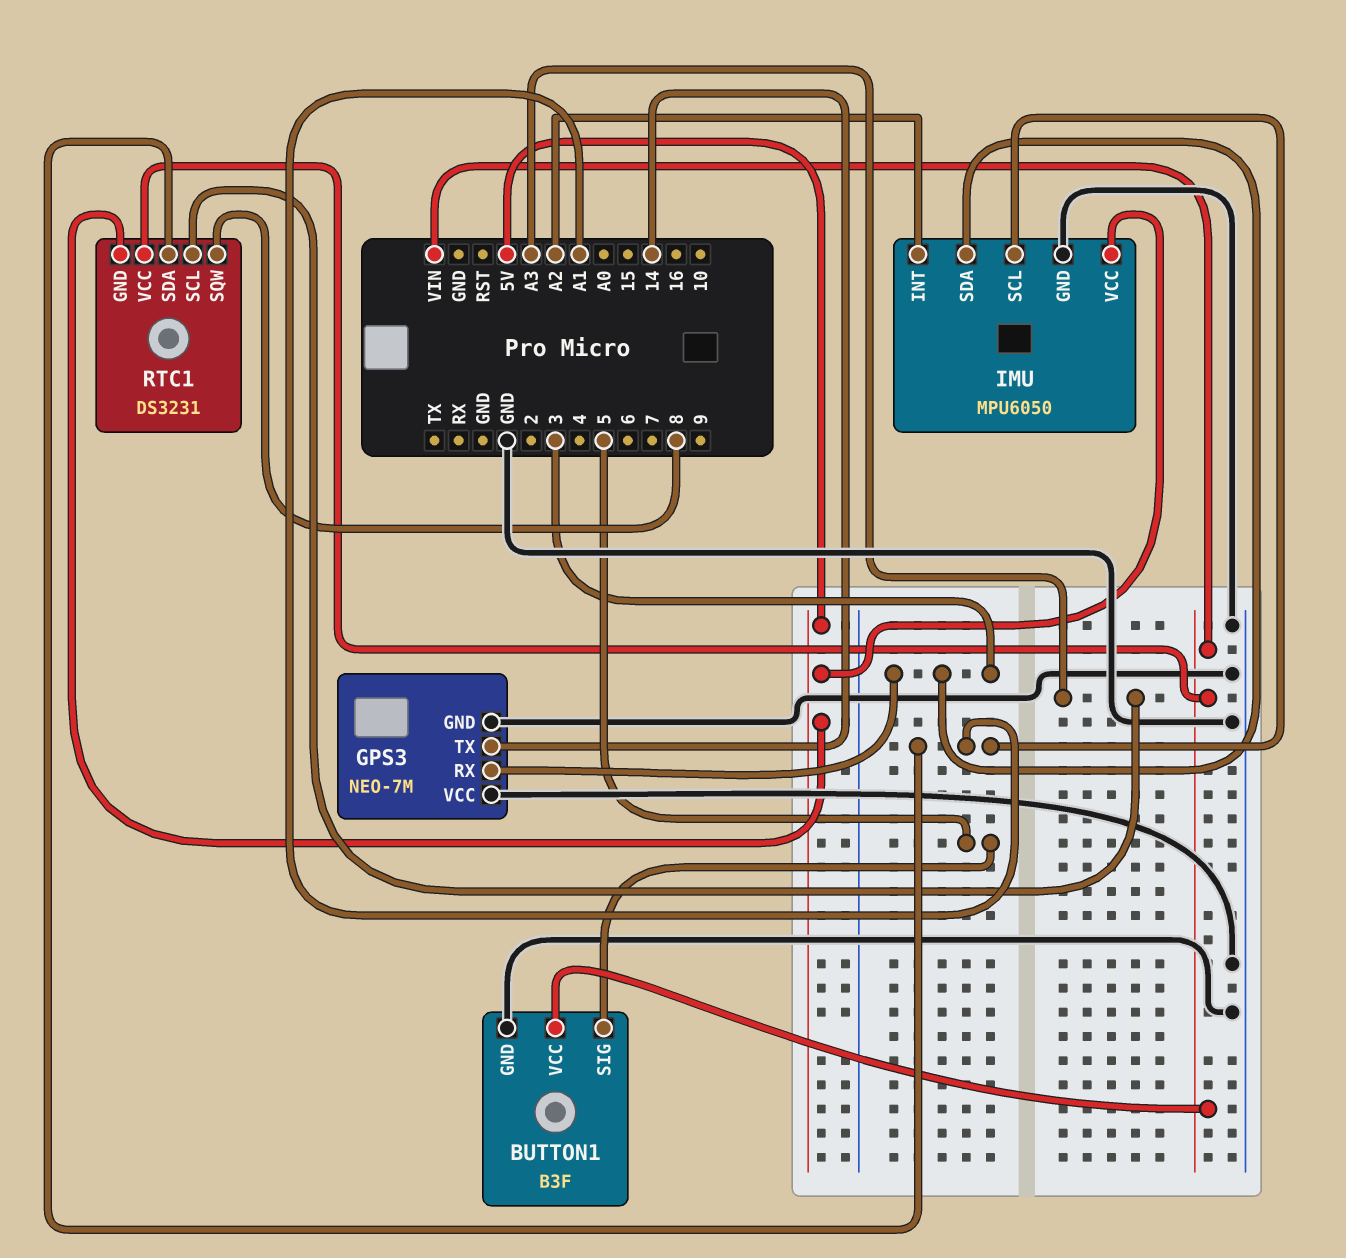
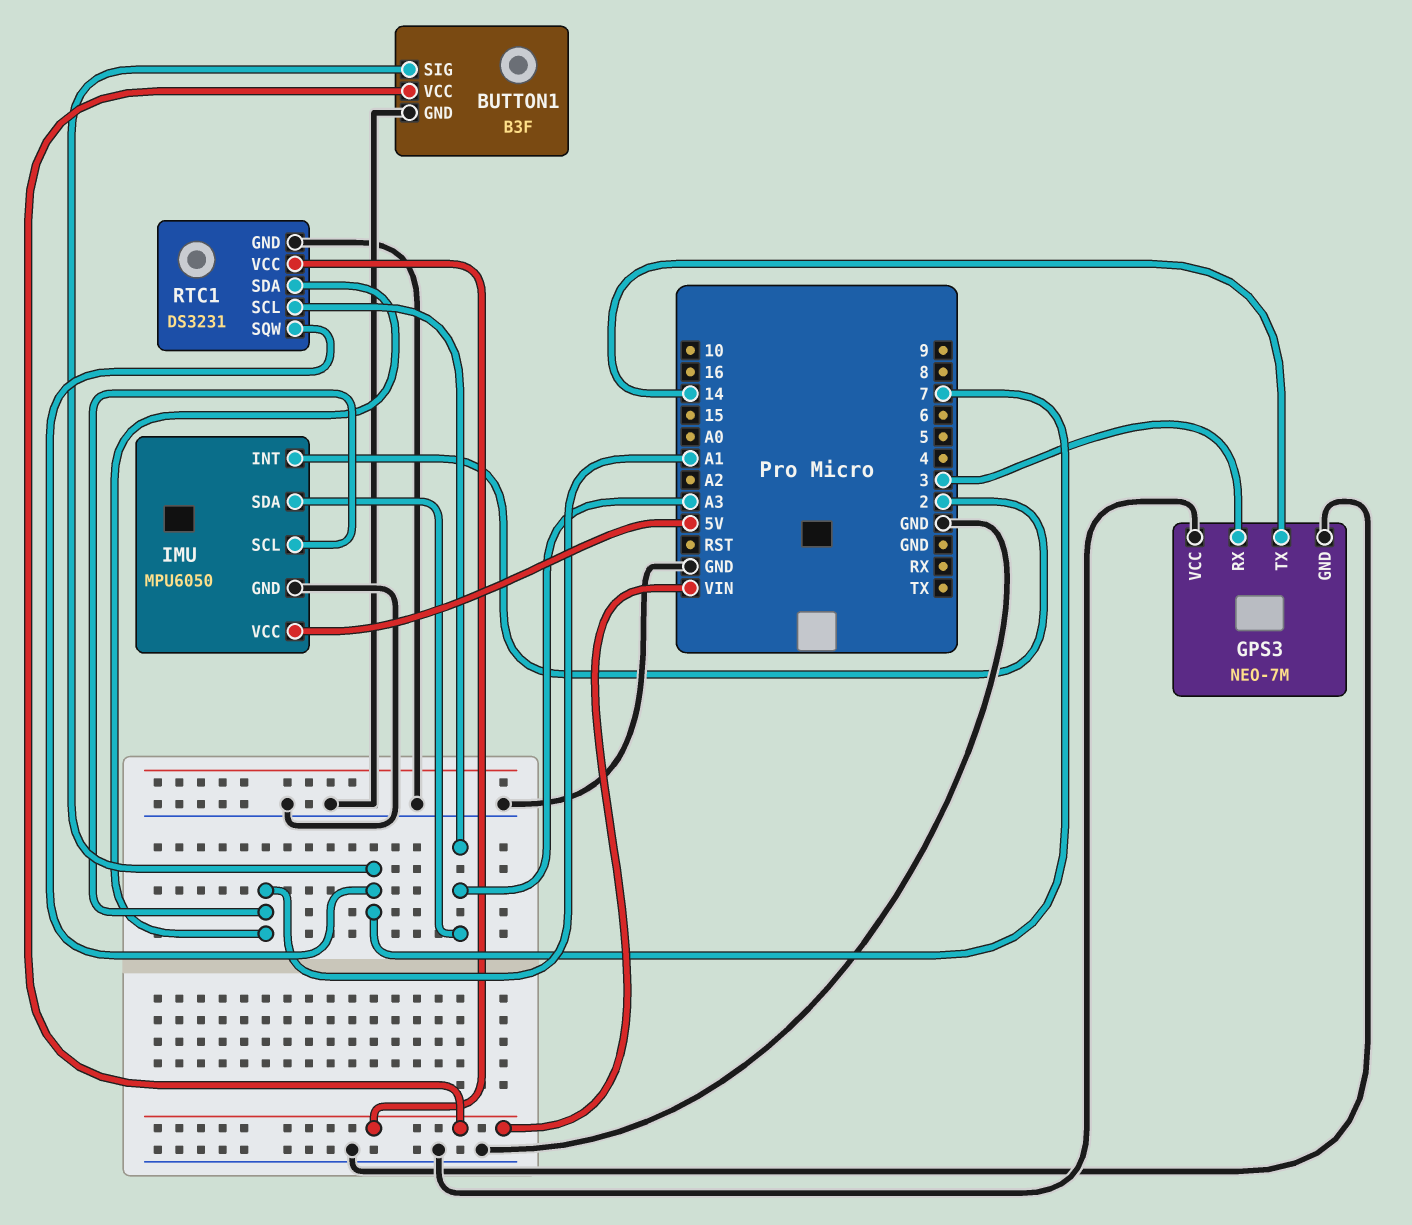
BUTTON1 pin SIG: 5 -> 7
IMU pin INT: A2 -> 2
IMU pin SDA: 3 -> A3
RTC1 pin GND: 5V -> GND
RTC1 pin SQW: 8 -> 7

